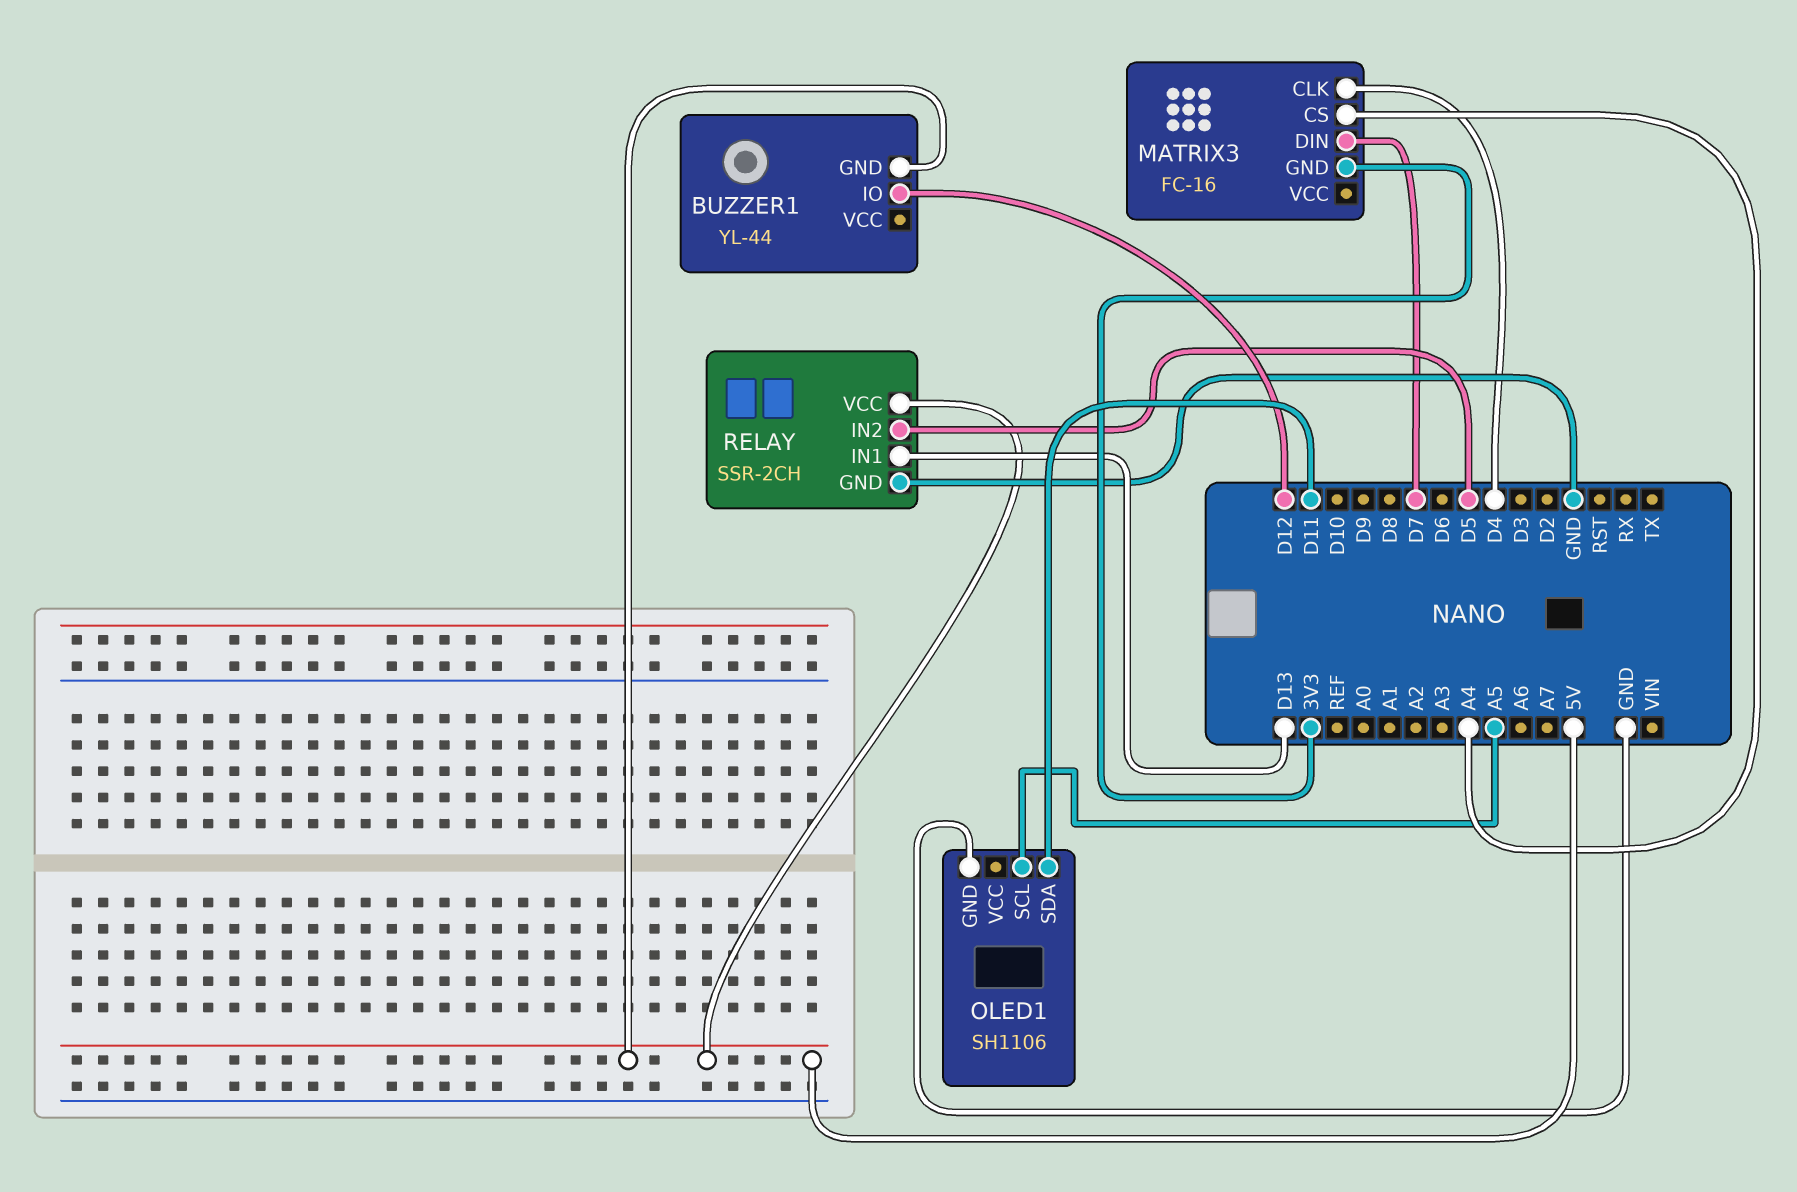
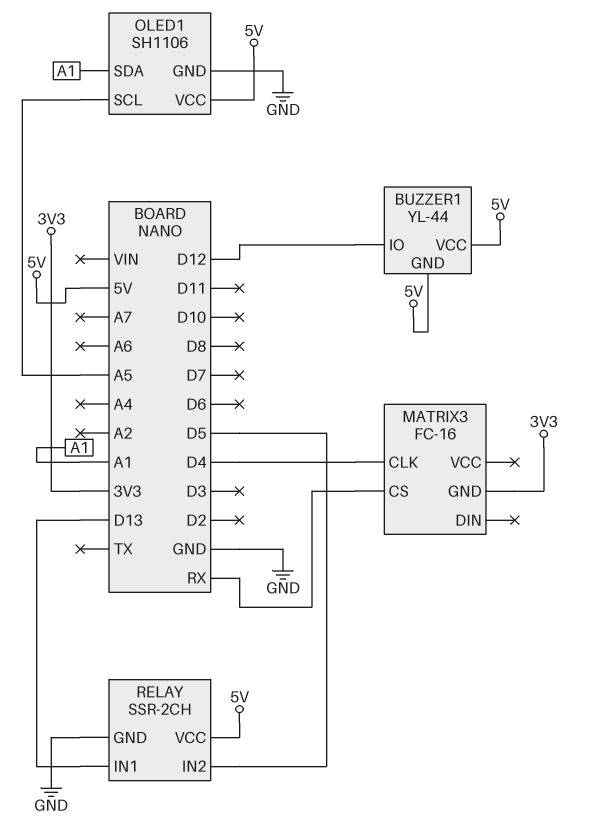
BUZZER1 pin VCC: none -> 5V
MATRIX3 pin CS: A4 -> RX
MATRIX3 pin DIN: D7 -> none
OLED1 pin SDA: D11 -> A1
OLED1 pin VCC: none -> 5V

